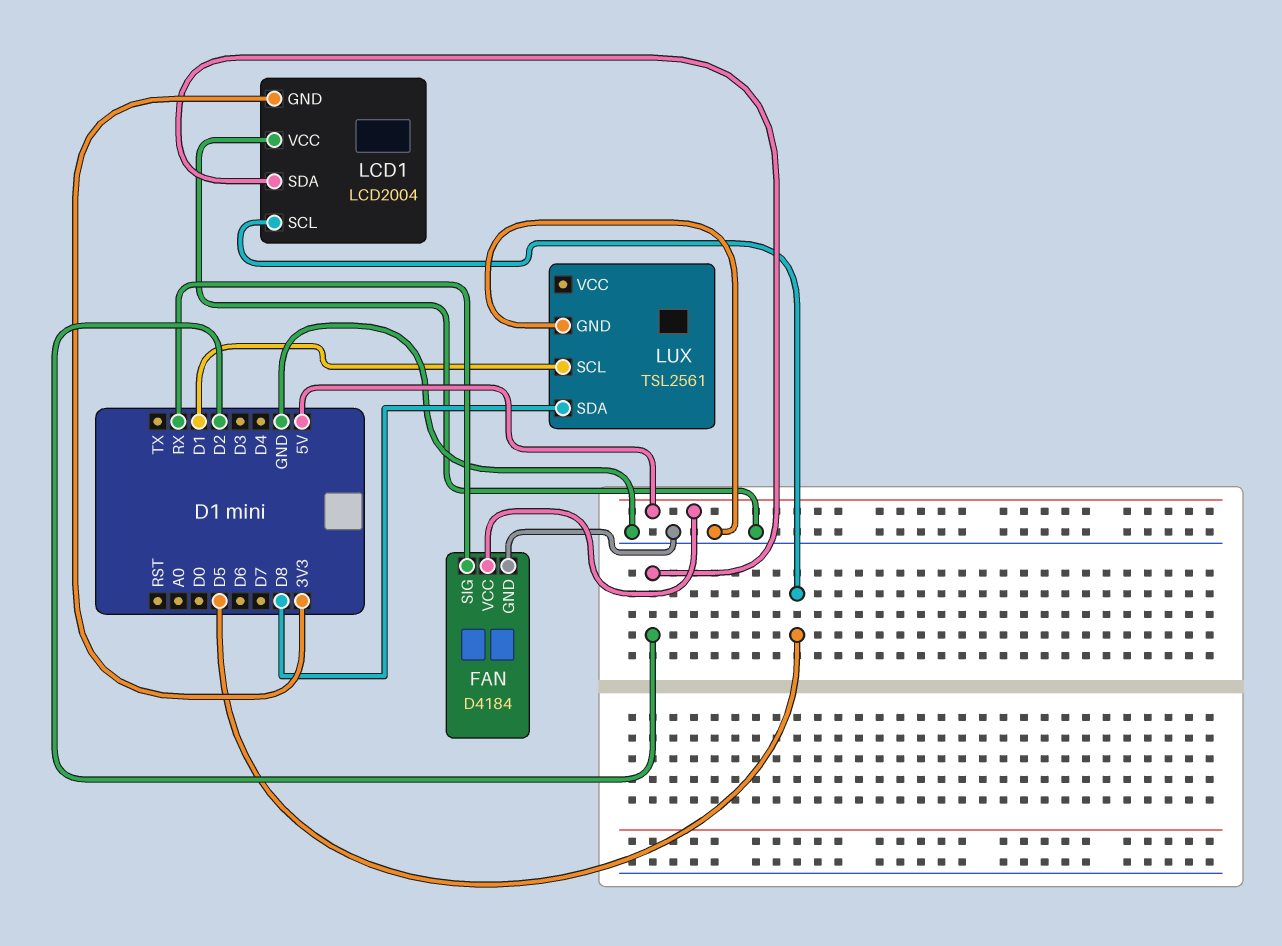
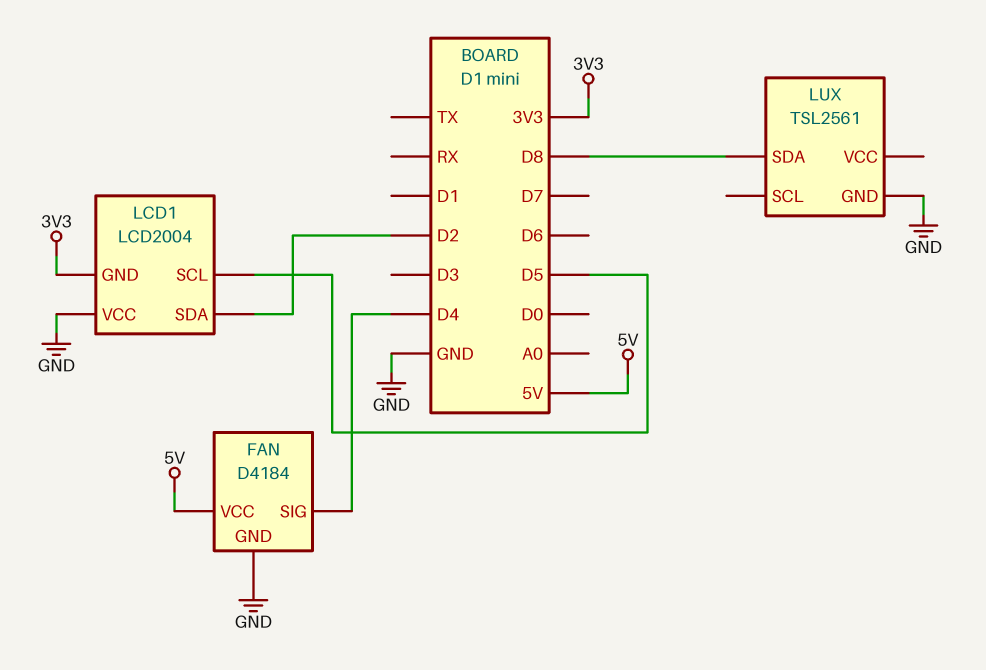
FAN pin SIG: RX -> D4
LUX pin SCL: D1 -> none

